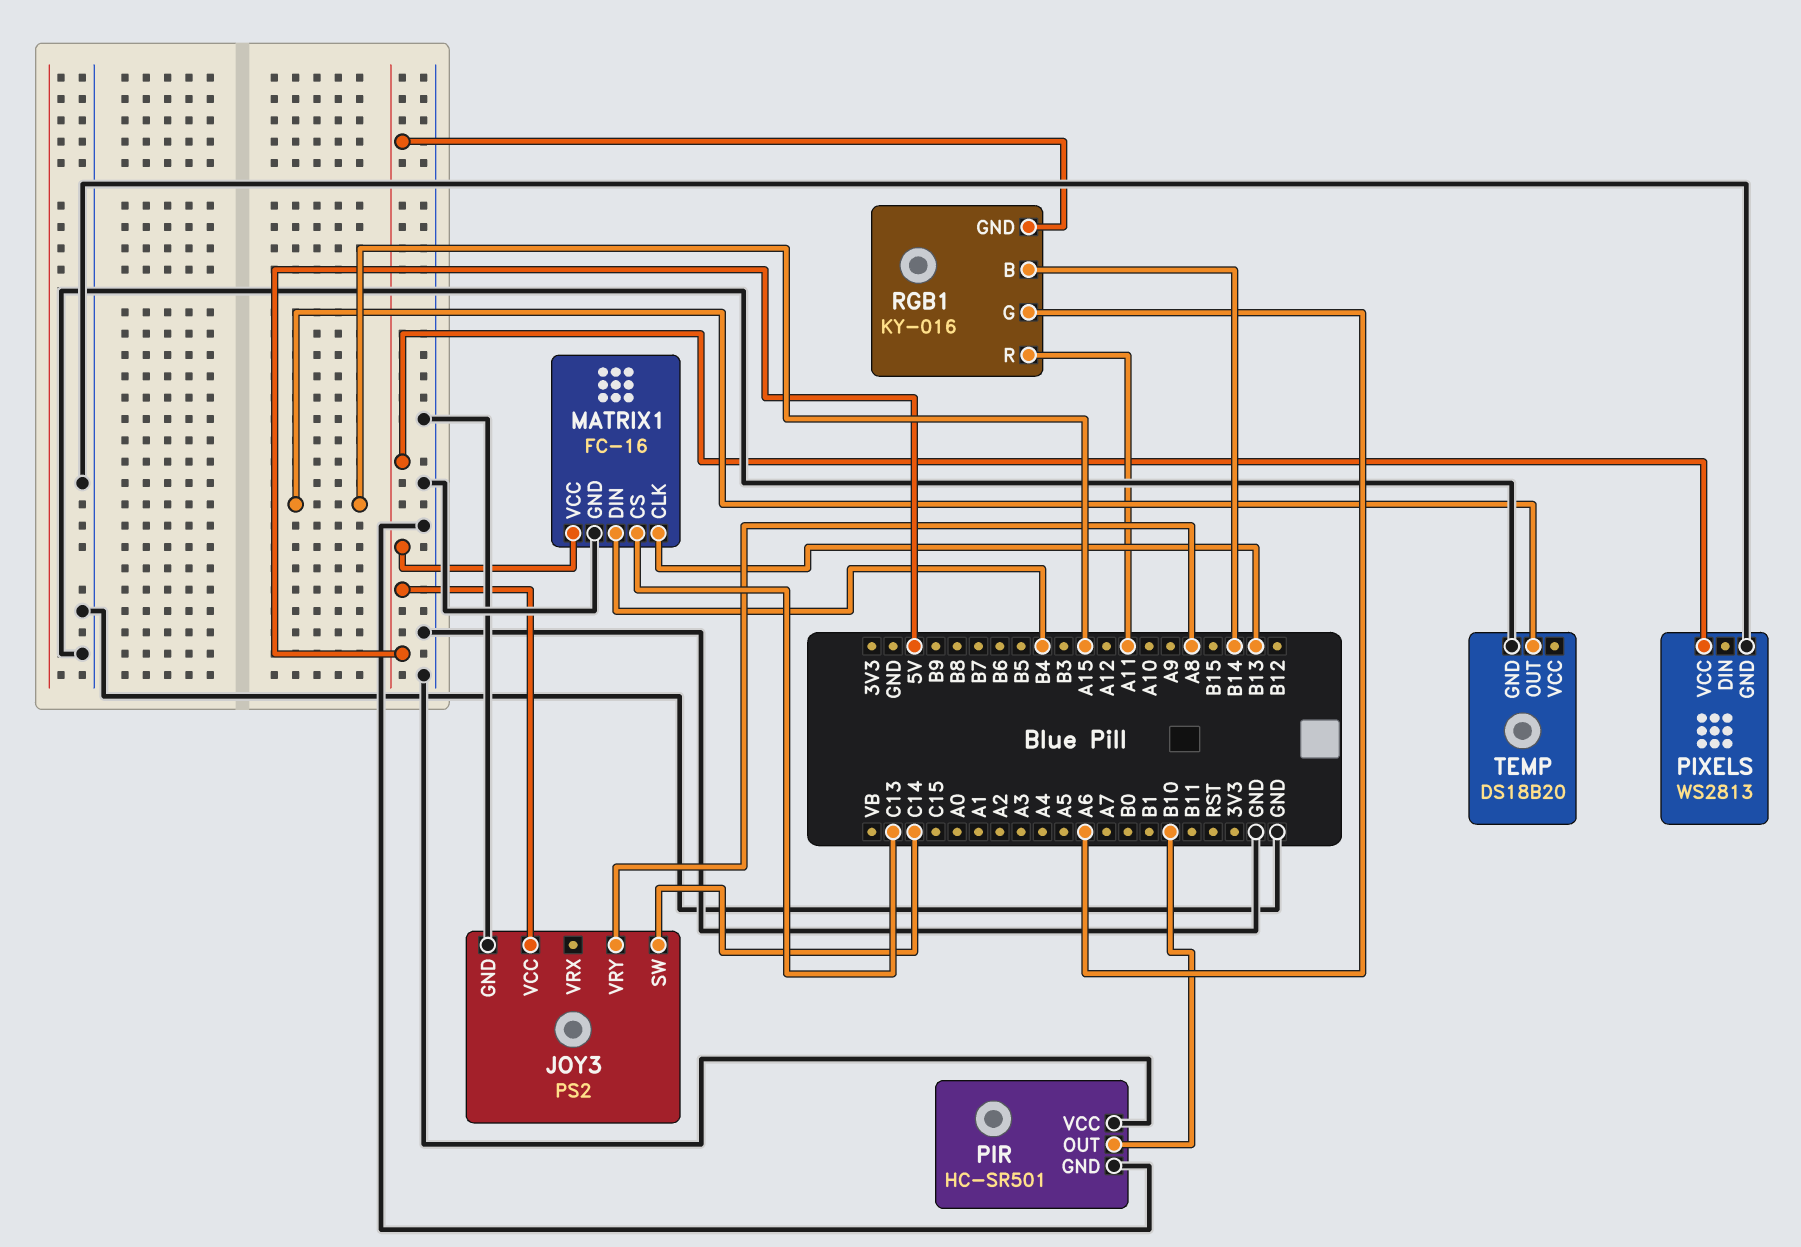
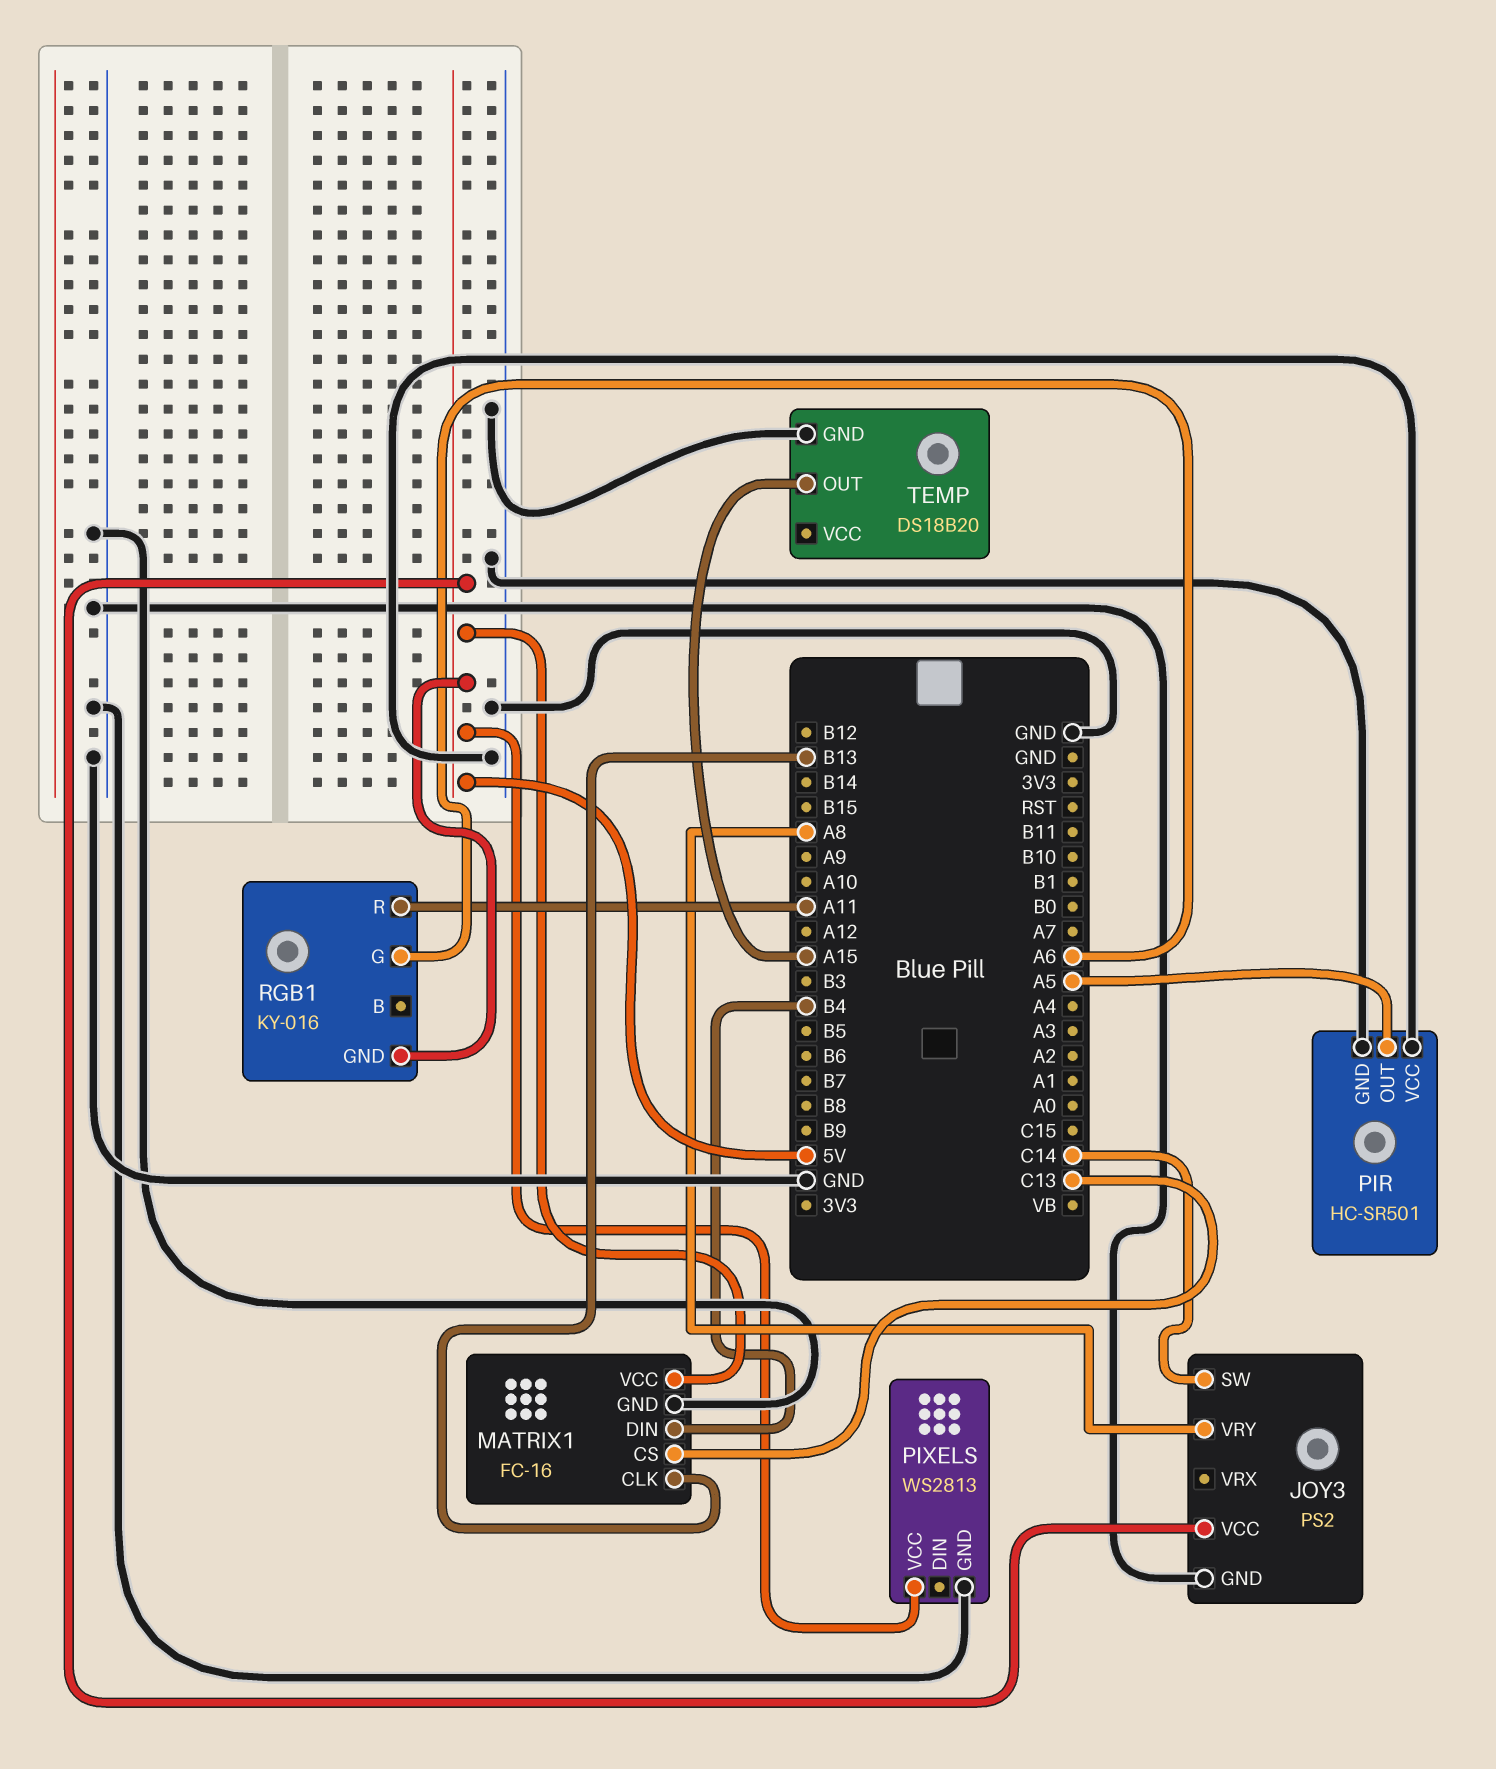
PIR pin OUT: B10 -> A5
RGB1 pin B: B14 -> none

